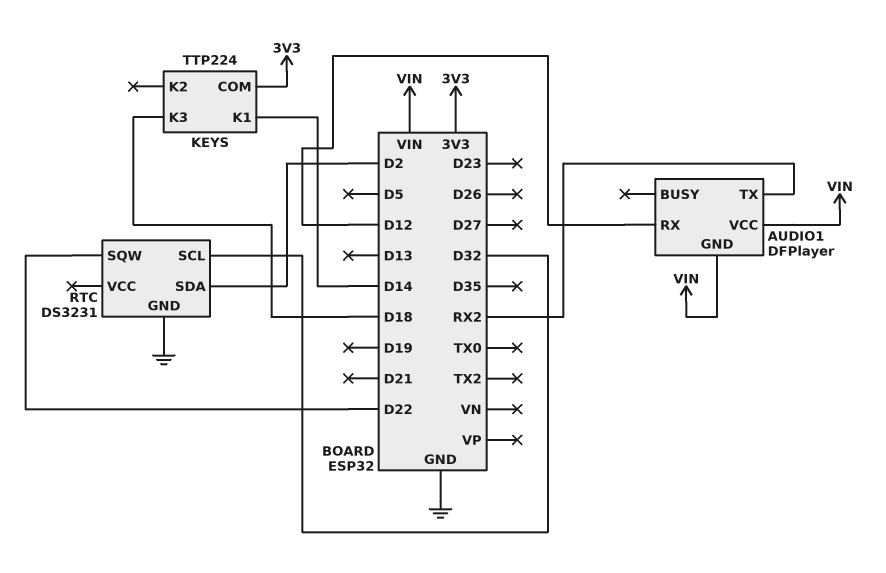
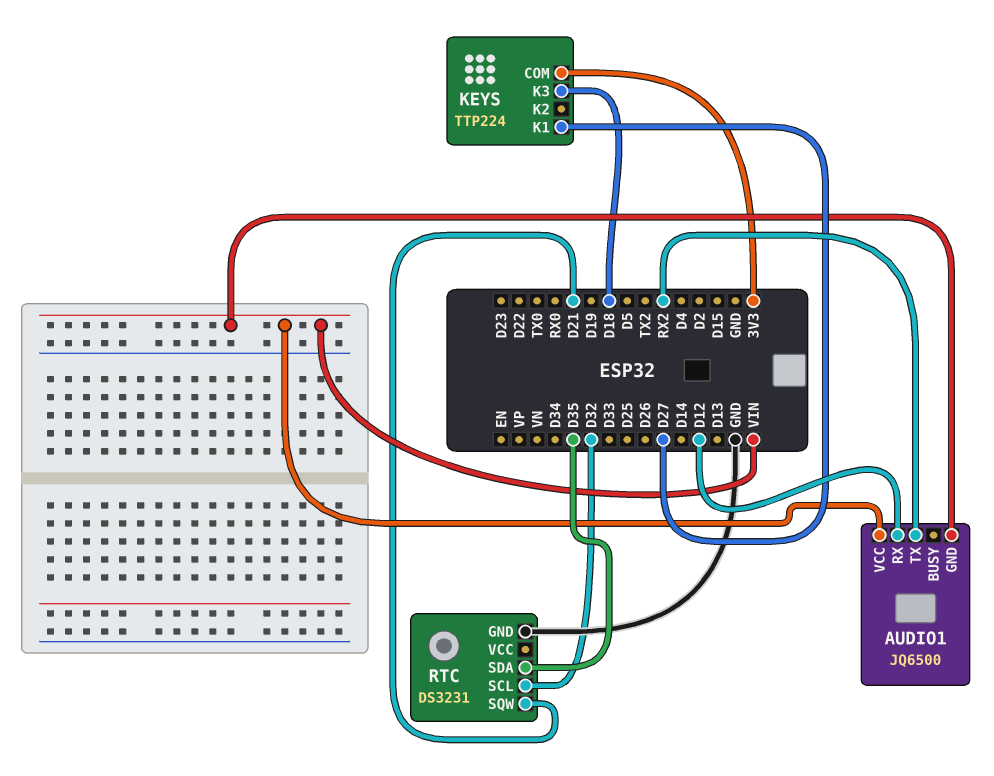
AUDIO1: DFPlayer -> JQ6500
KEYS pin K1: D14 -> D27
RTC pin SDA: D2 -> D35
RTC pin SQW: D22 -> D21

